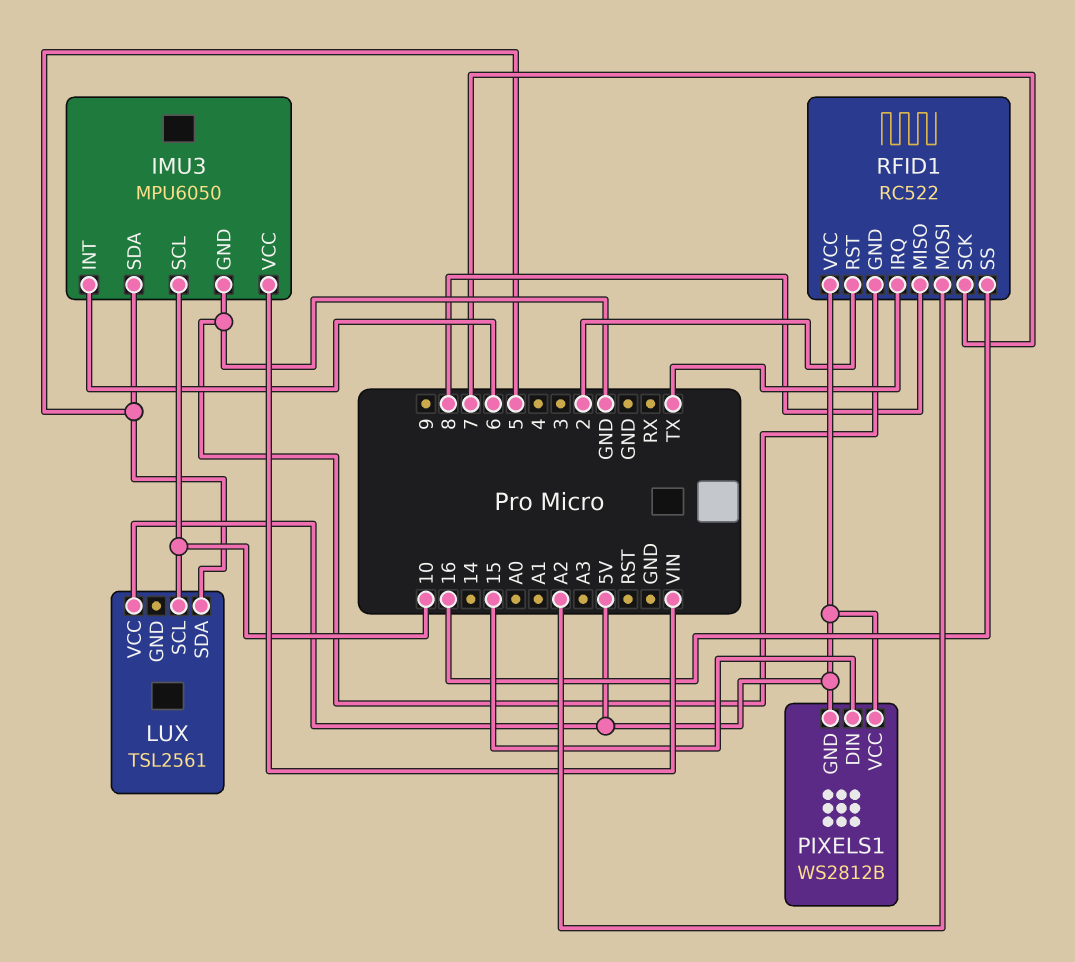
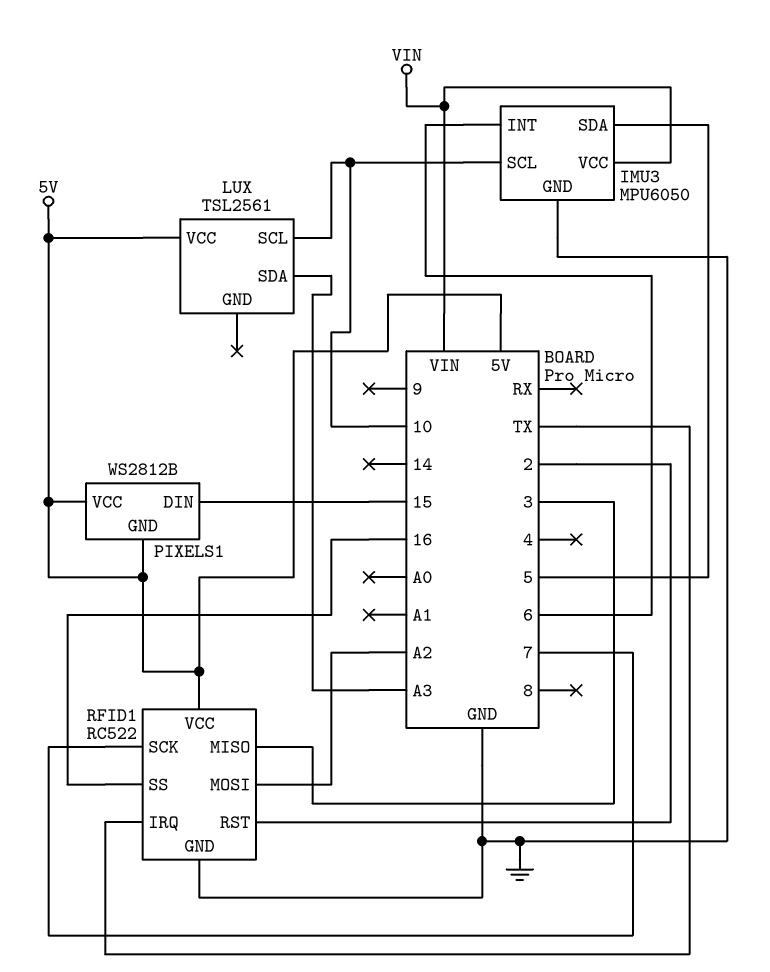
LUX pin SDA: 5 -> A3
RFID1 pin MISO: 8 -> 3

